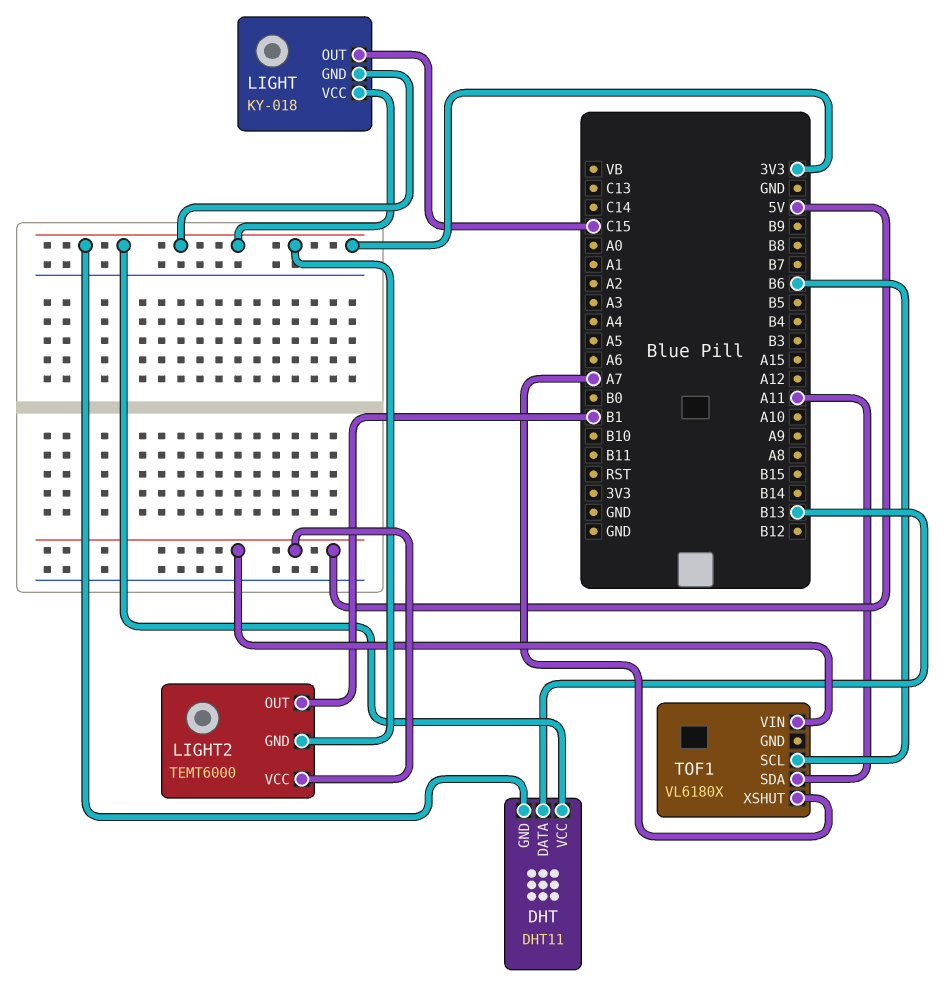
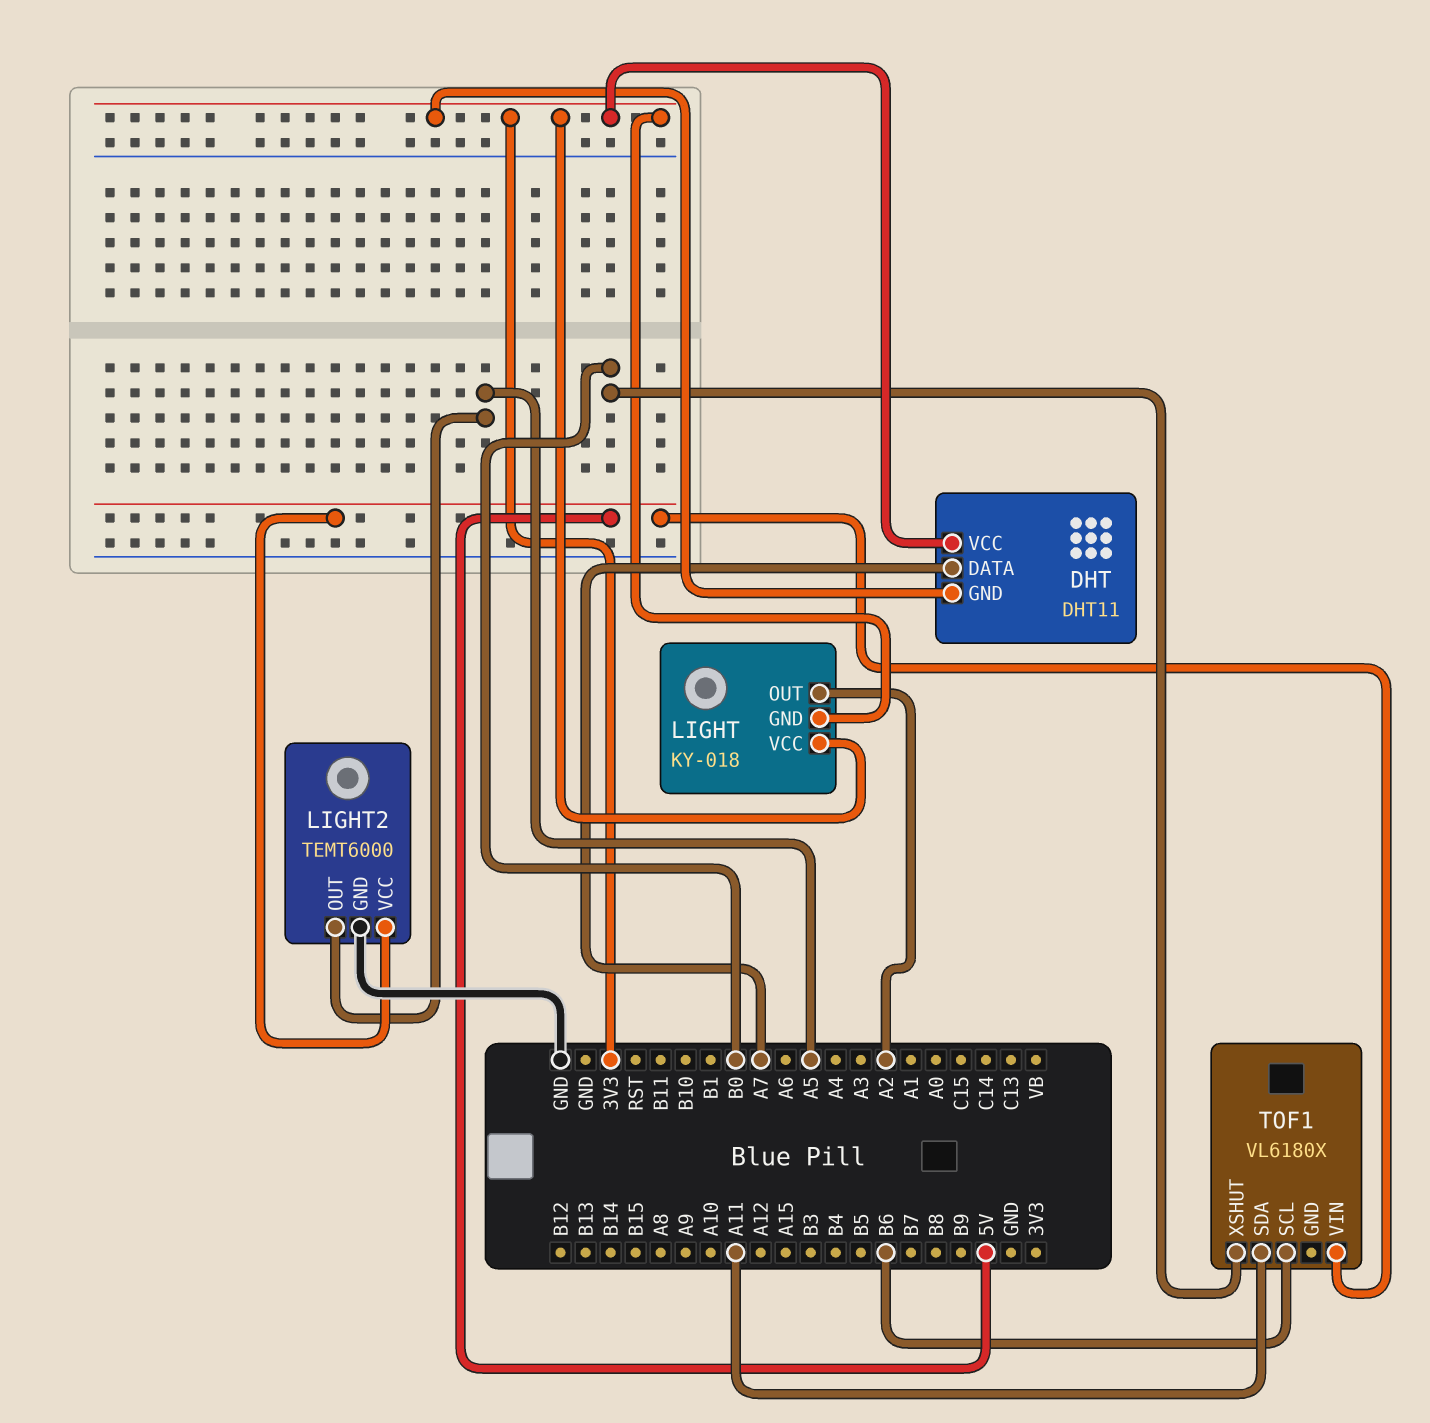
DHT pin DATA: B13 -> A7
LIGHT pin OUT: C15 -> A2
LIGHT2 pin GND: 3V3 -> GND
LIGHT2 pin OUT: B1 -> A5
TOF1 pin XSHUT: A7 -> B0

